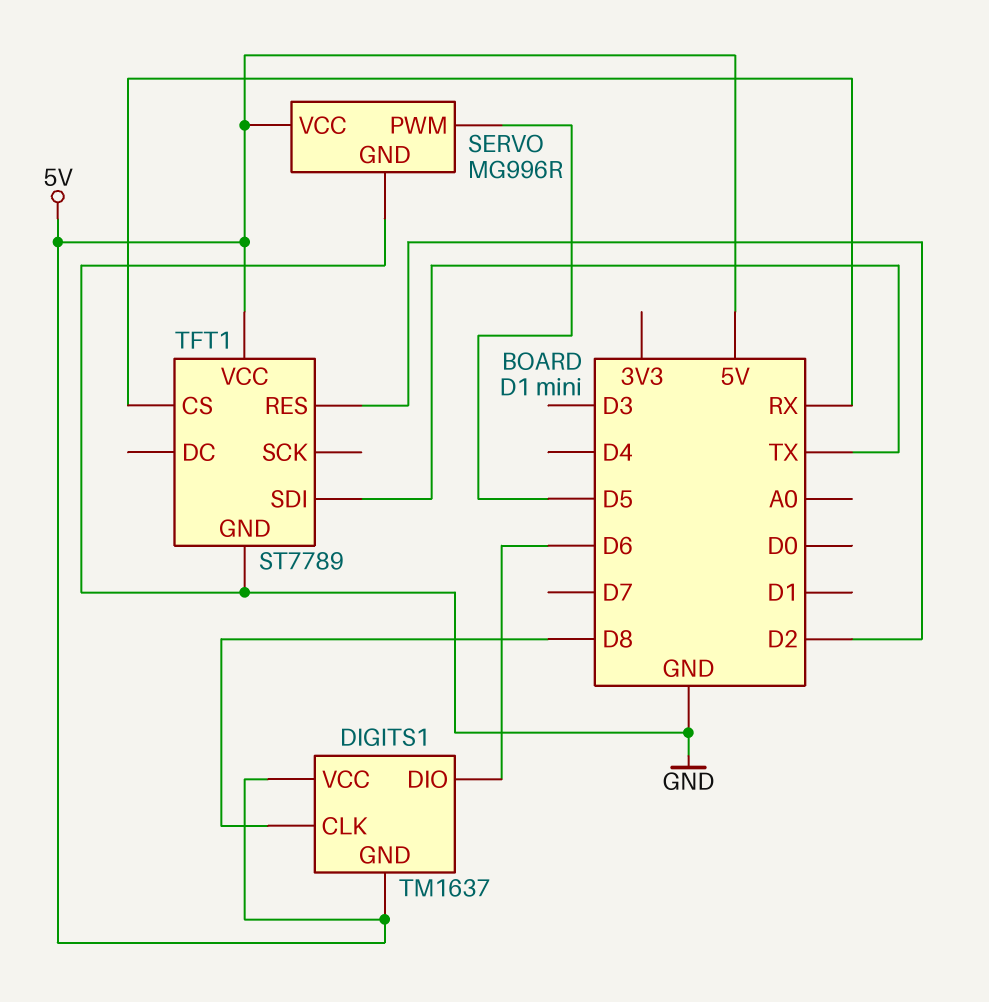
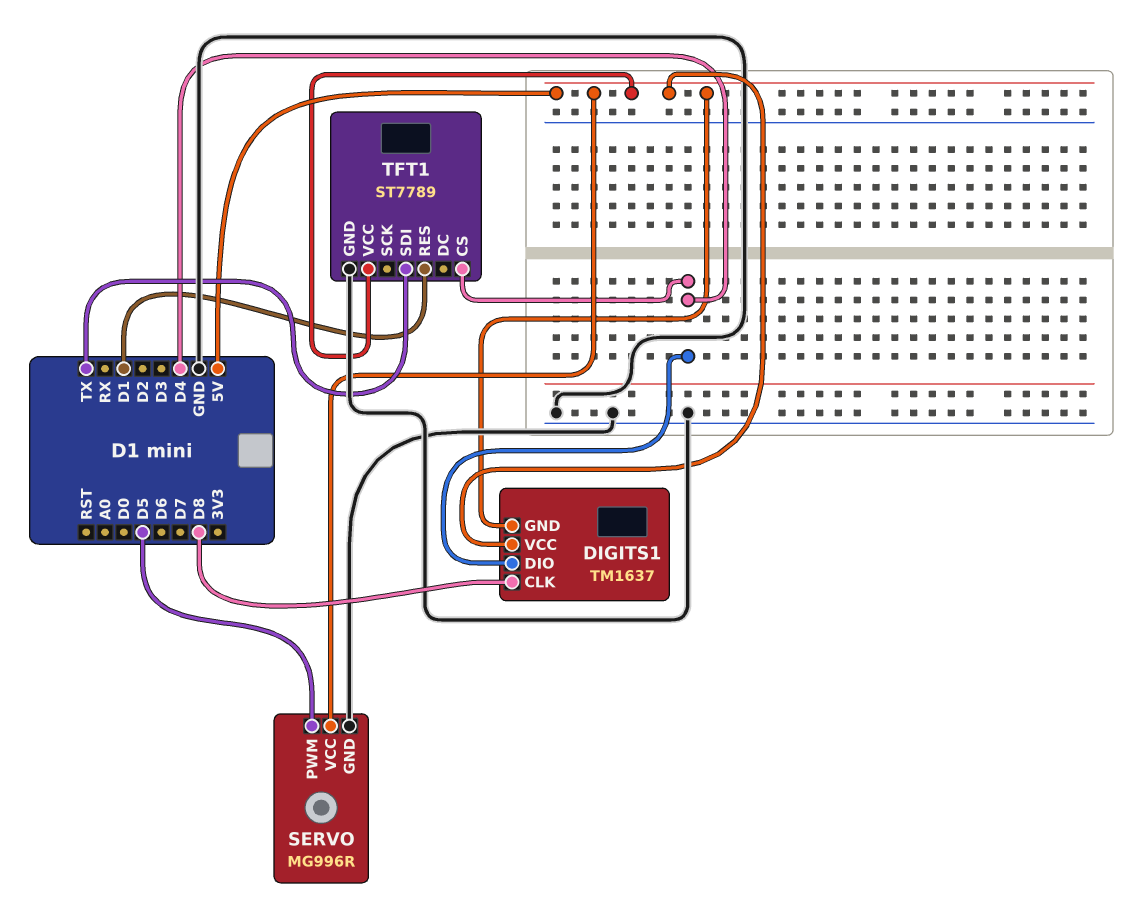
DIGITS1 pin DIO: D6 -> D4
TFT1 pin CS: RX -> D4
TFT1 pin RES: D2 -> D1

